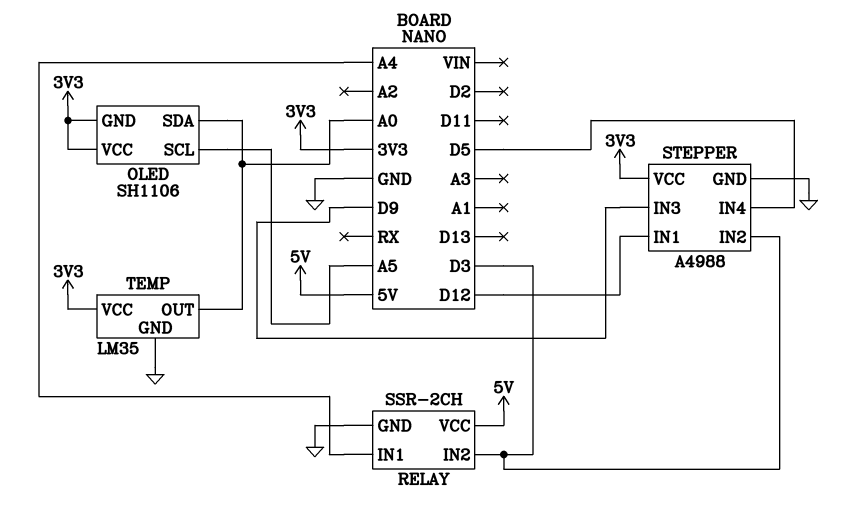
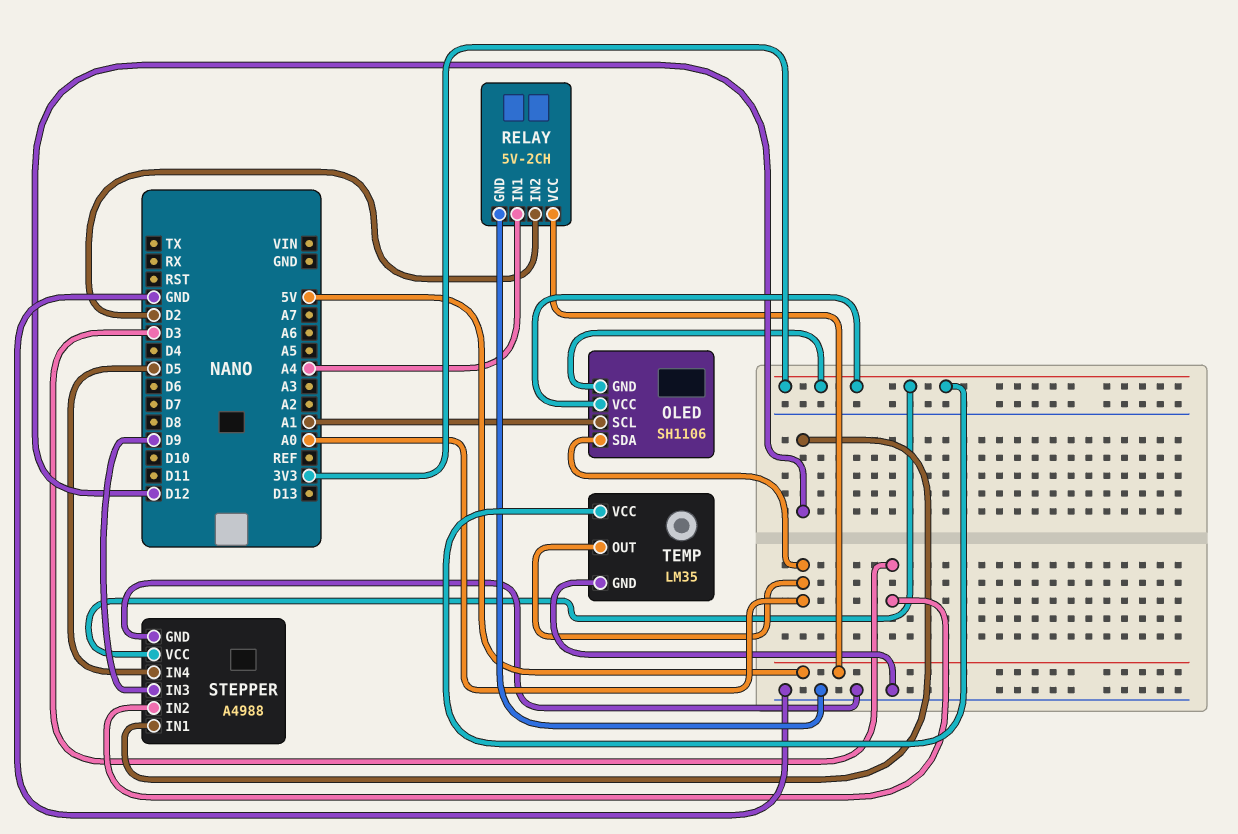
OLED pin SCL: A5 -> A1
RELAY: SSR-2CH -> 5V-2CH
RELAY pin IN2: D3 -> D2

